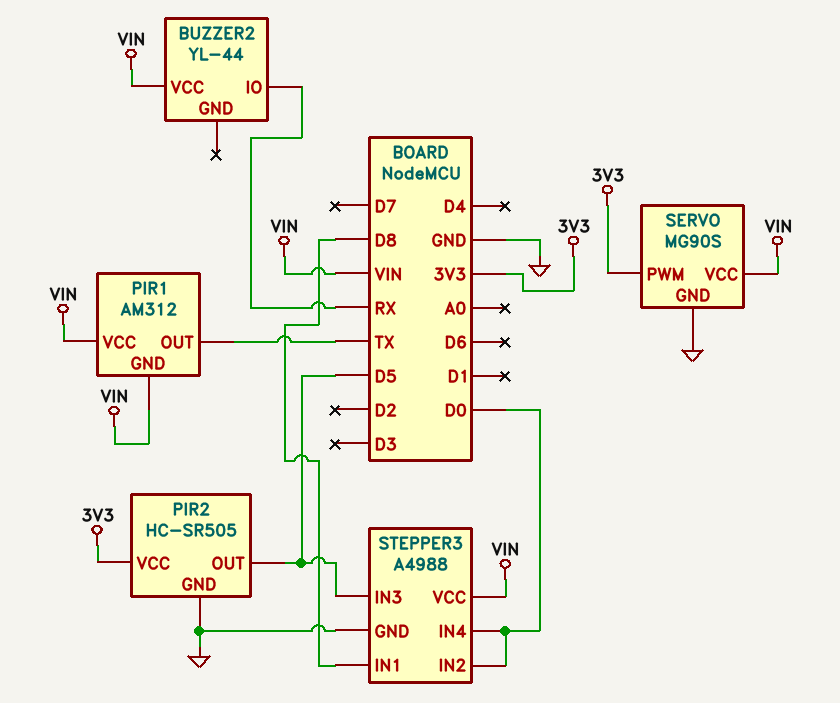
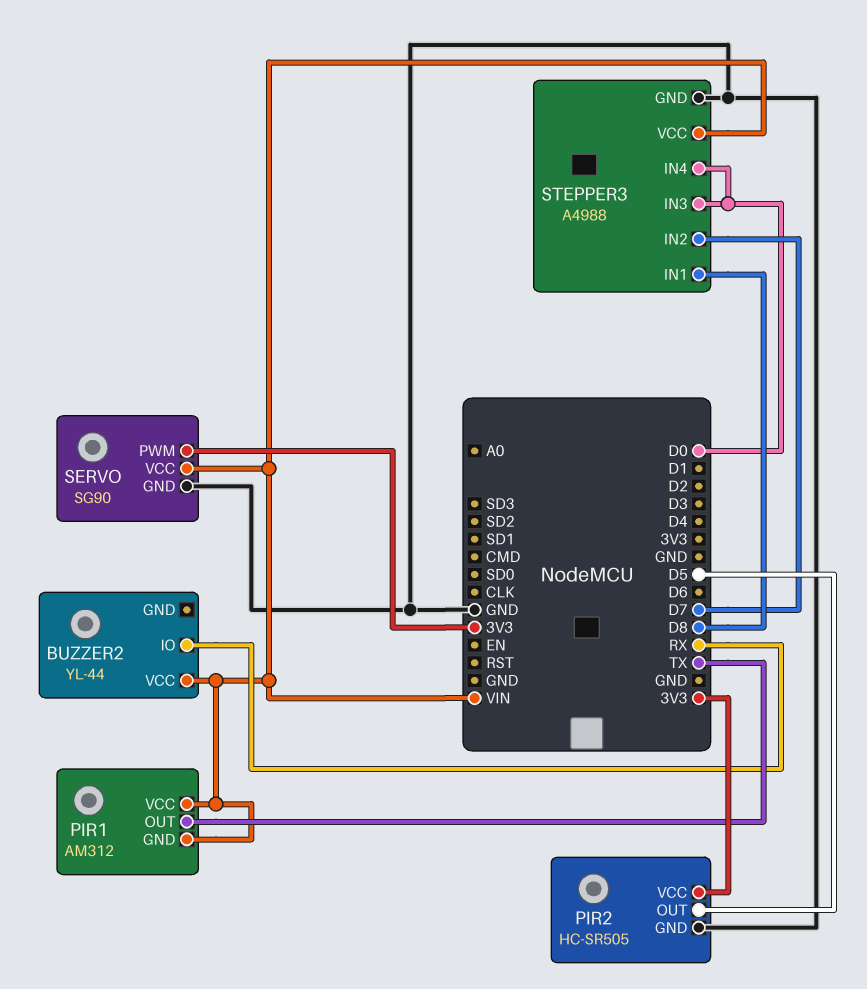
SERVO: MG90S -> SG90
STEPPER3 pin IN2: D0 -> D7
STEPPER3 pin IN3: D5 -> D0

